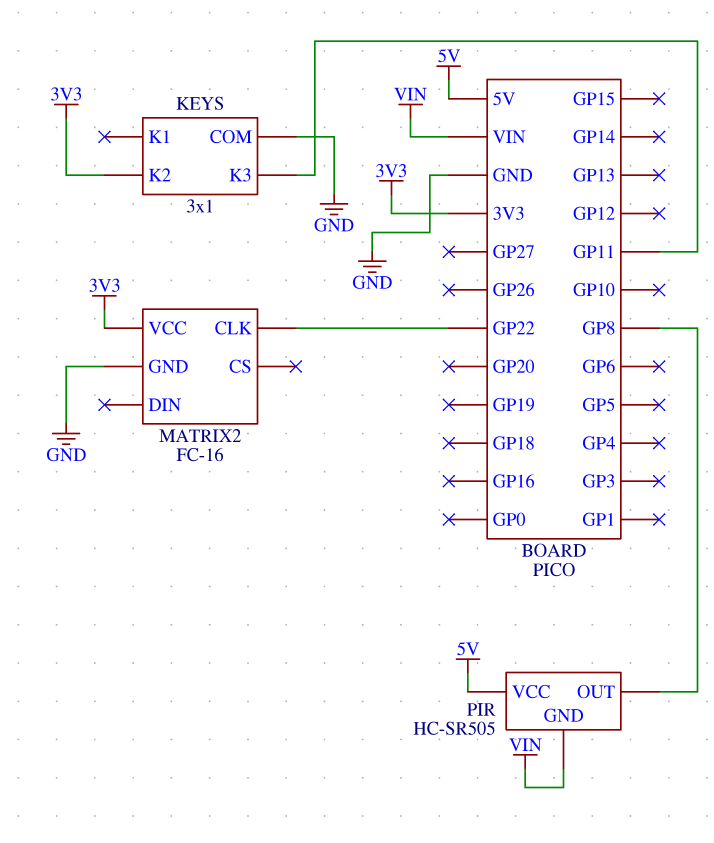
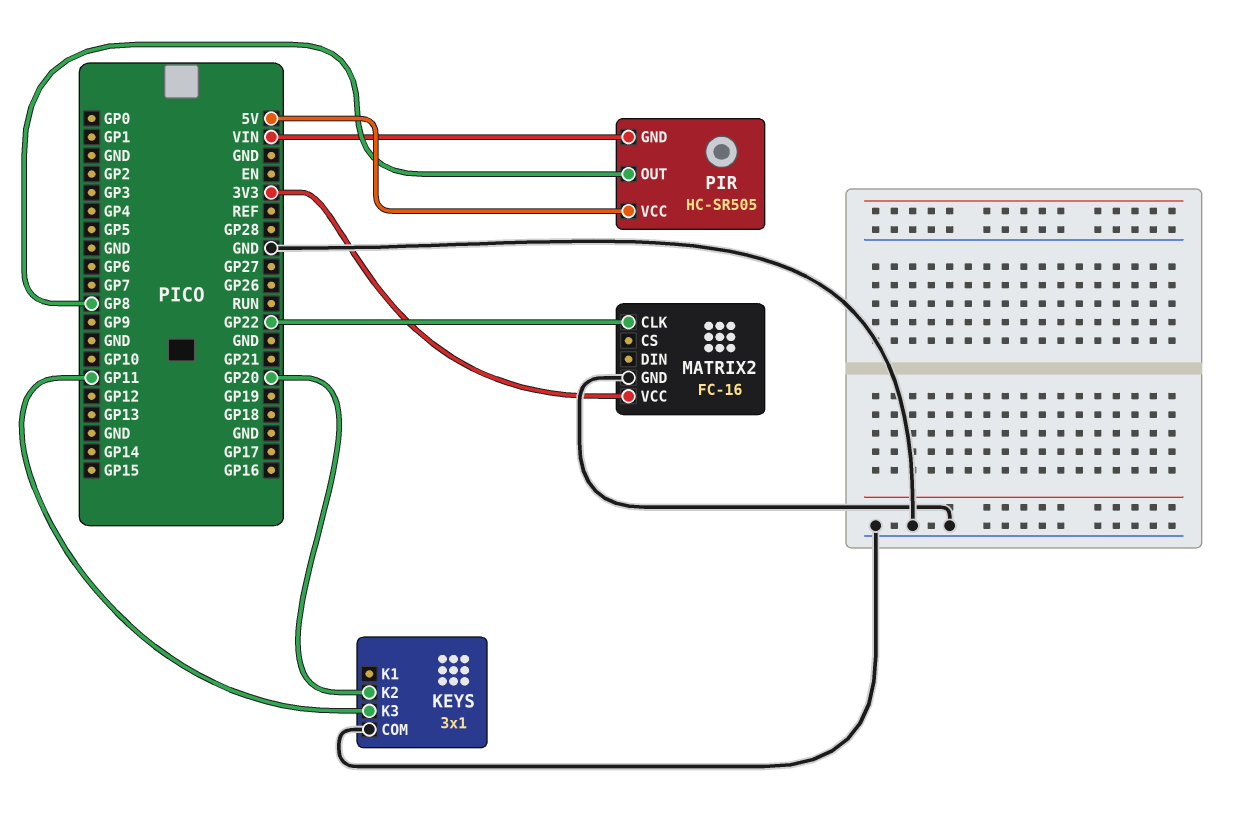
KEYS pin K2: 3V3 -> GP20

